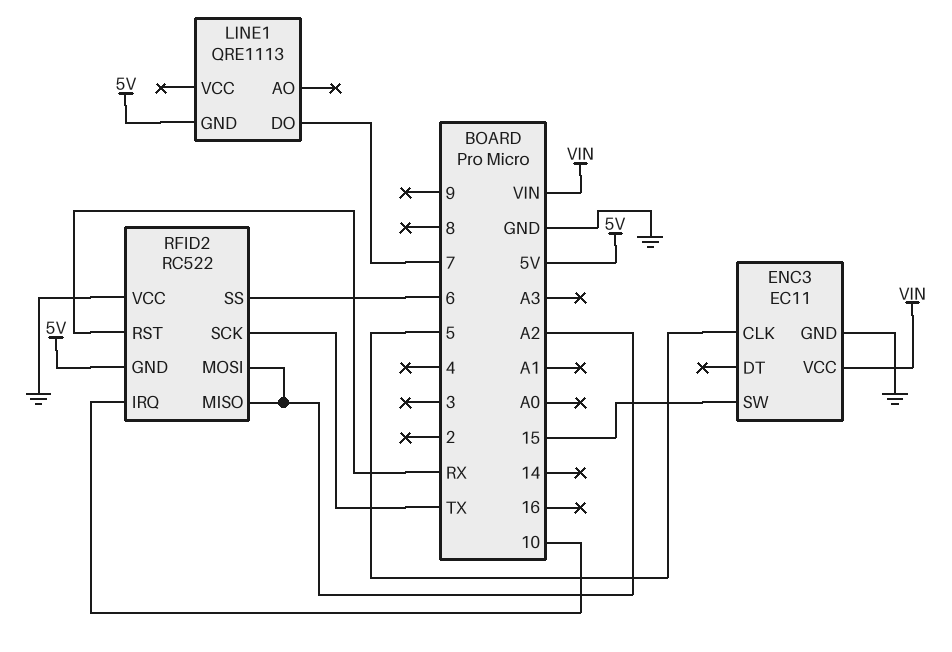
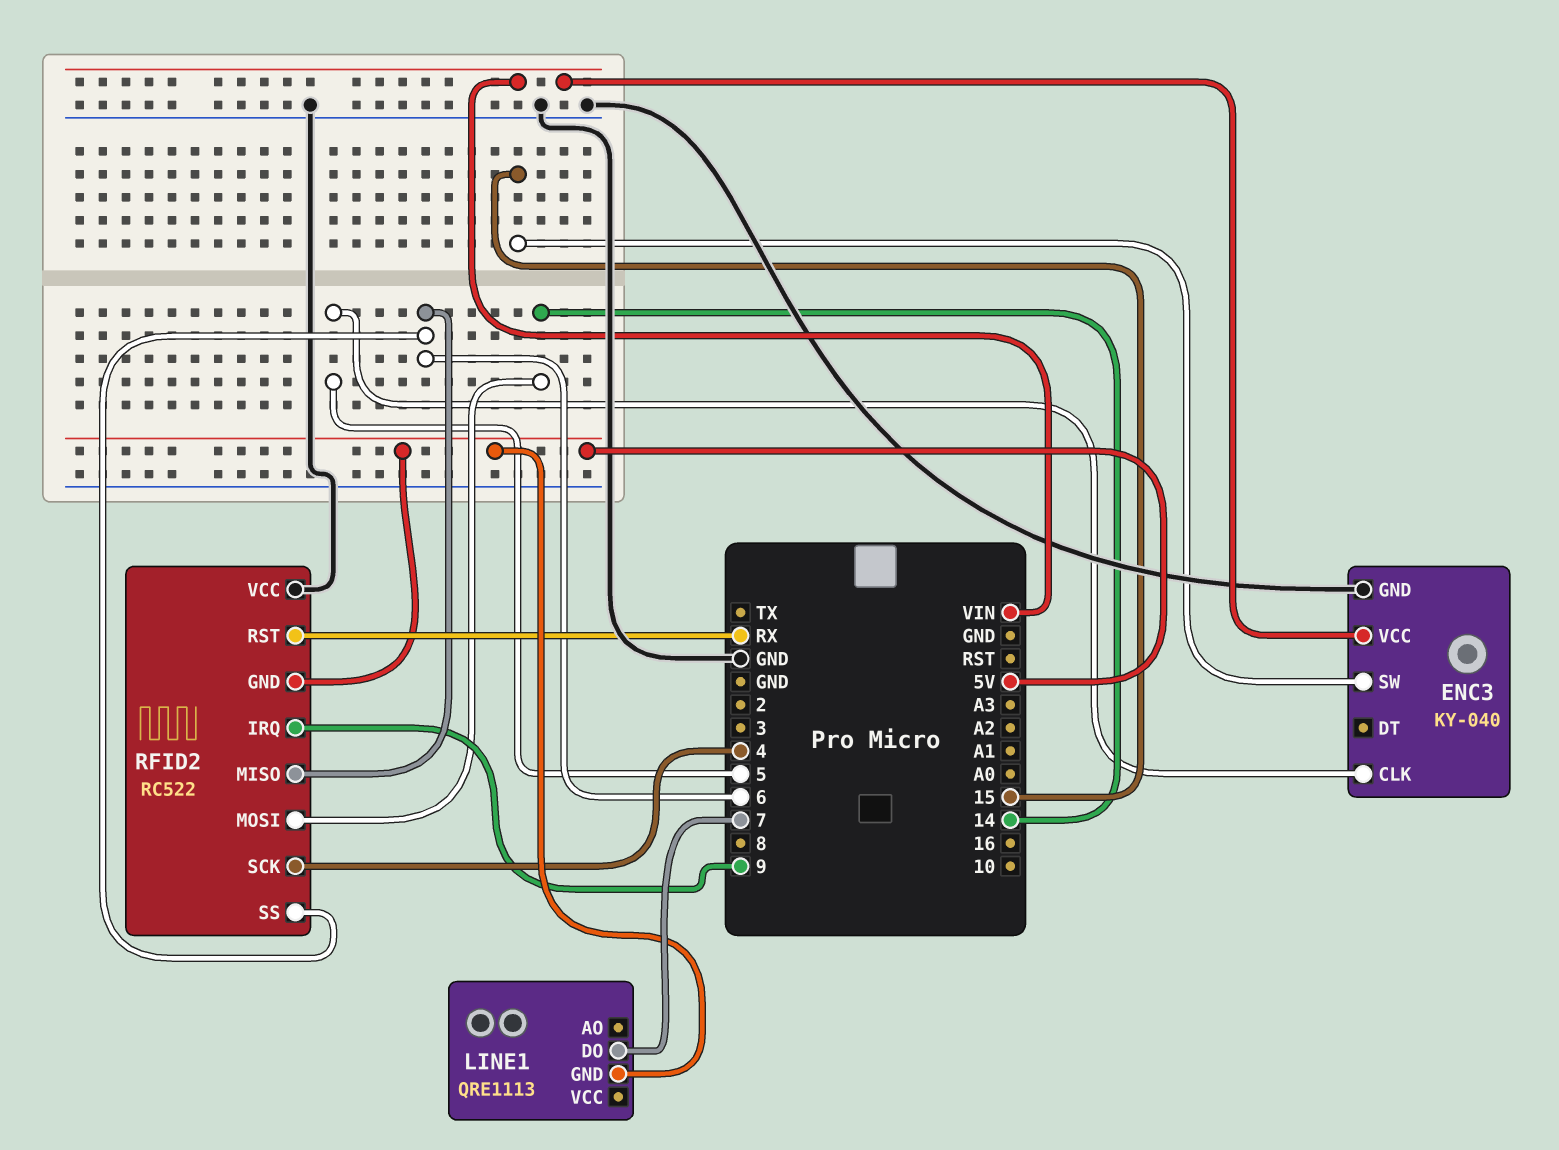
ENC3: EC11 -> KY-040
RFID2 pin IRQ: 10 -> 9
RFID2 pin MISO: A2 -> 6
RFID2 pin MOSI: A2 -> 14
RFID2 pin SCK: TX -> 4

